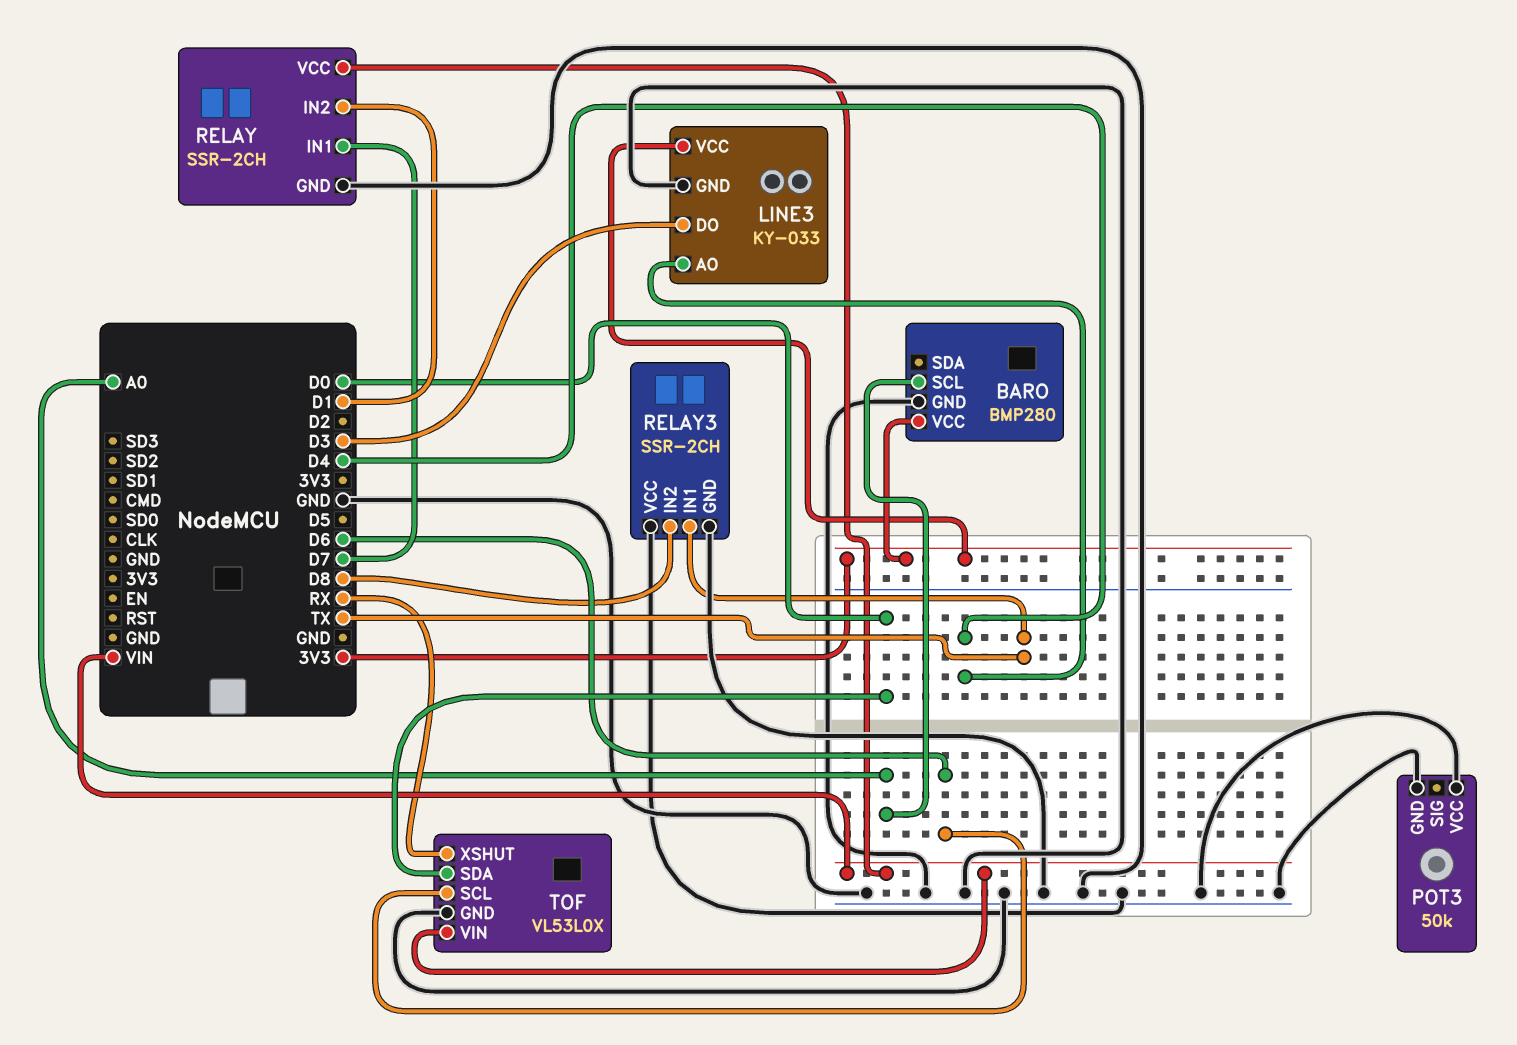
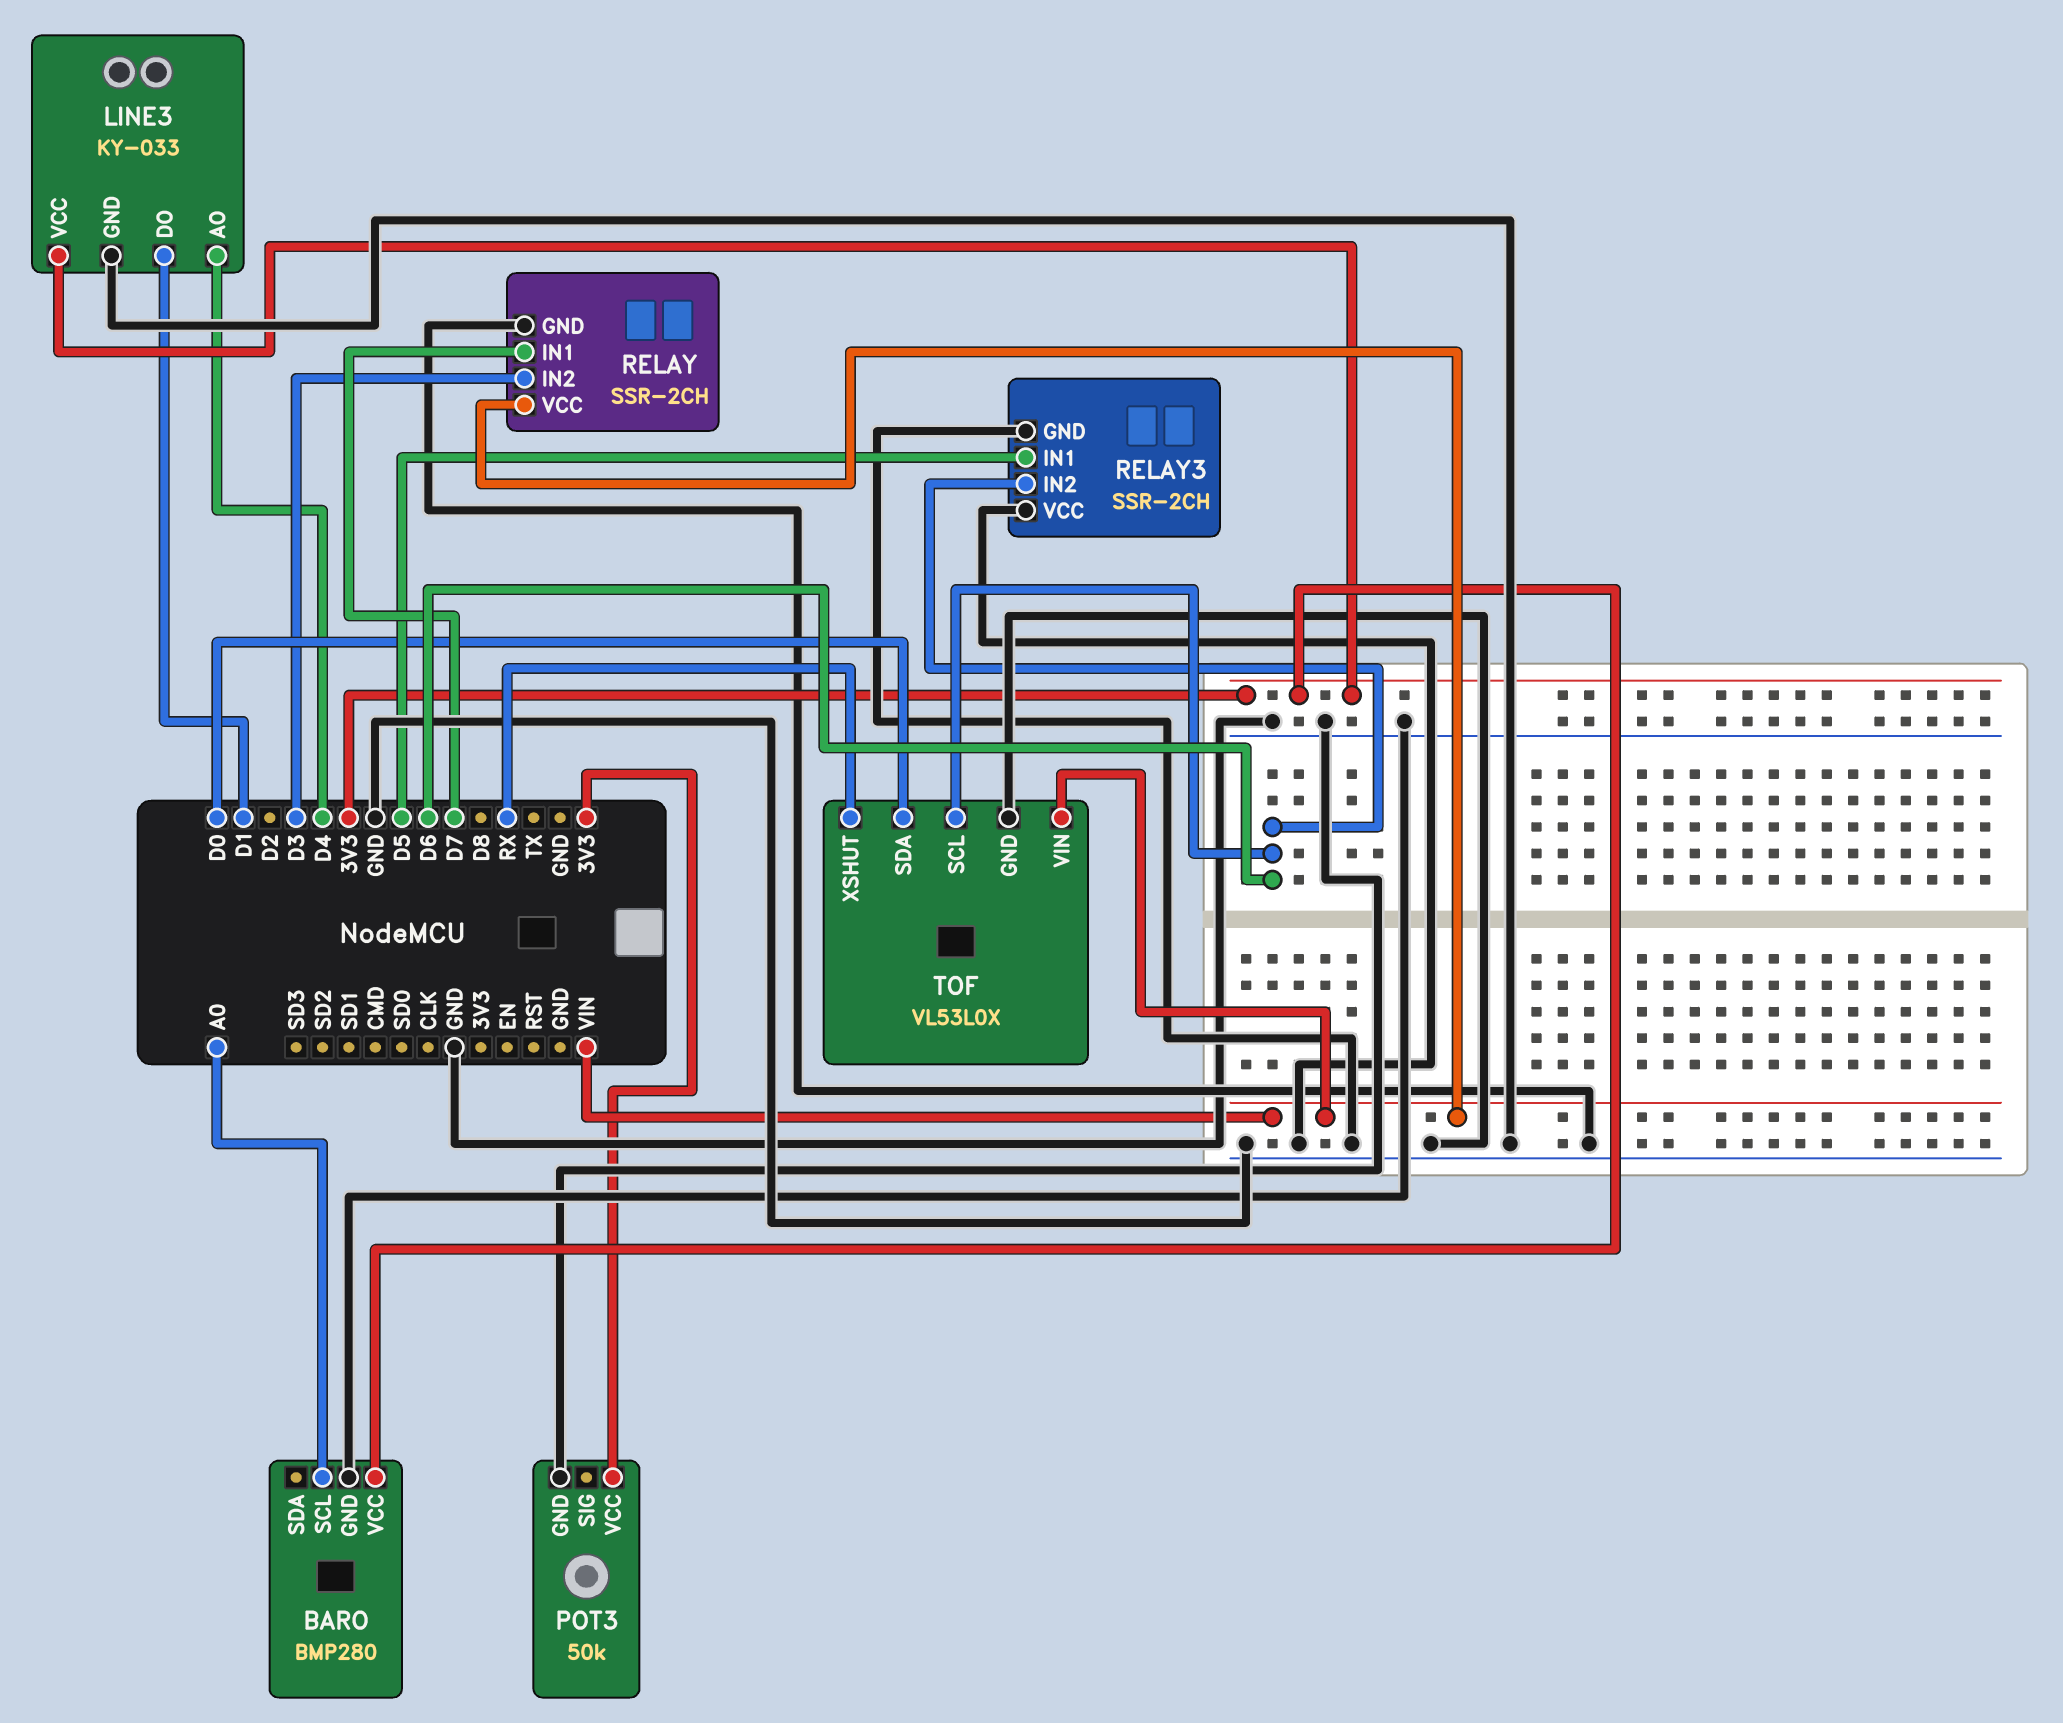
LINE3 pin DO: D3 -> D1
POT3 pin VCC: GND -> 3V3
RELAY pin IN2: D1 -> D3
RELAY3 pin IN1: TX -> D5
RELAY3 pin IN2: D8 -> D6

